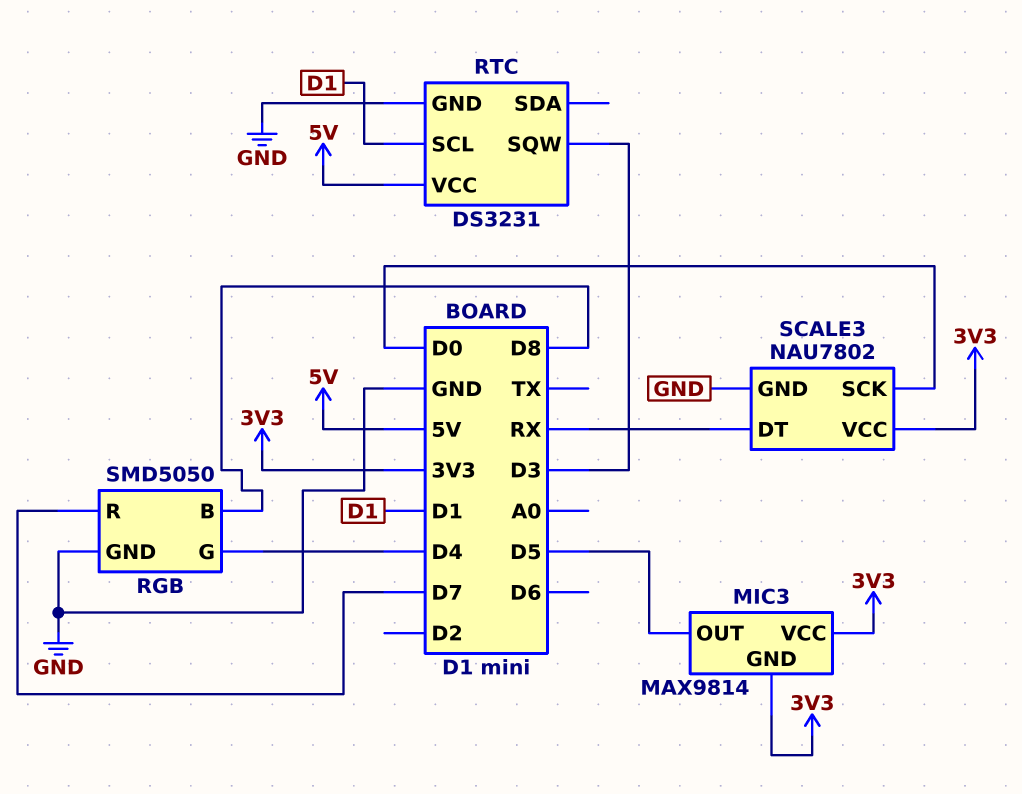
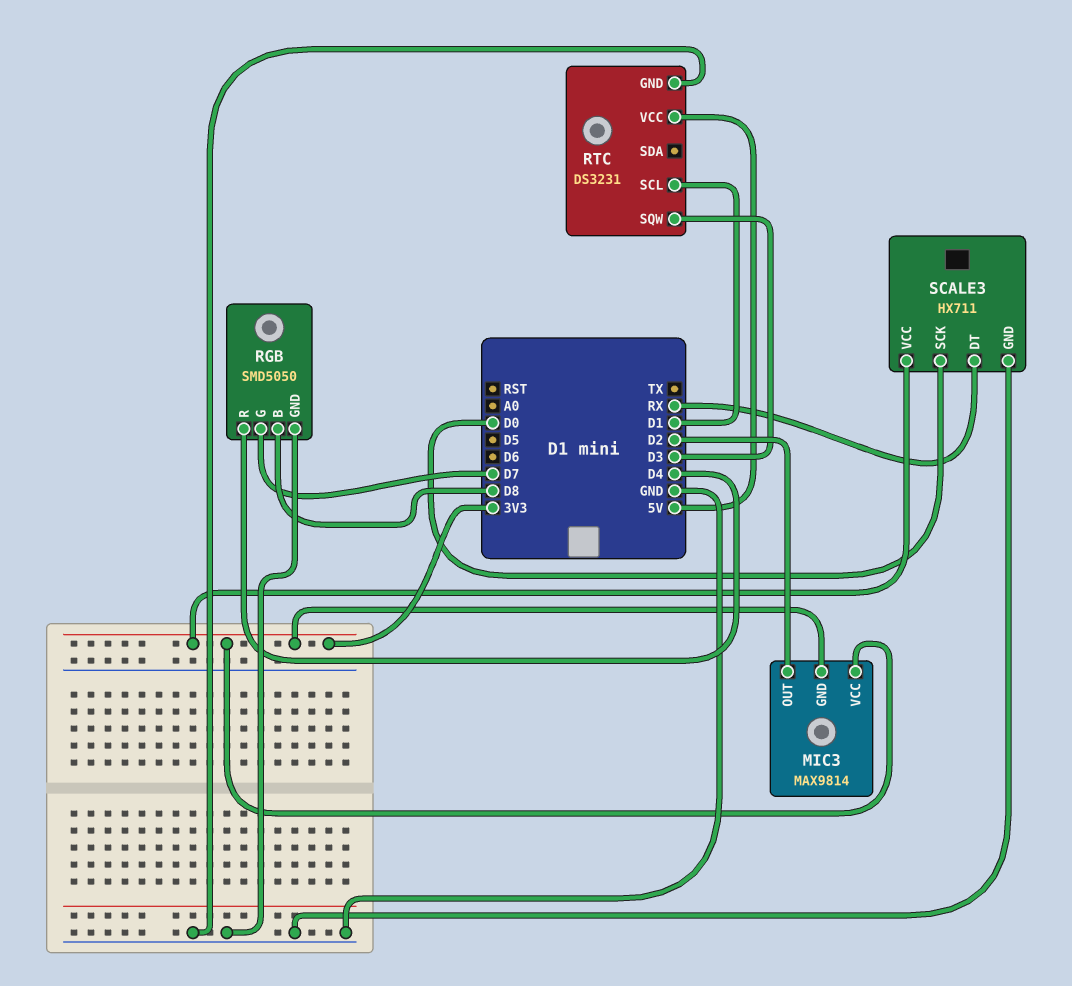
MIC3 pin OUT: D5 -> D2
RGB pin G: D4 -> D7
RGB pin R: D7 -> D4
SCALE3: NAU7802 -> HX711

